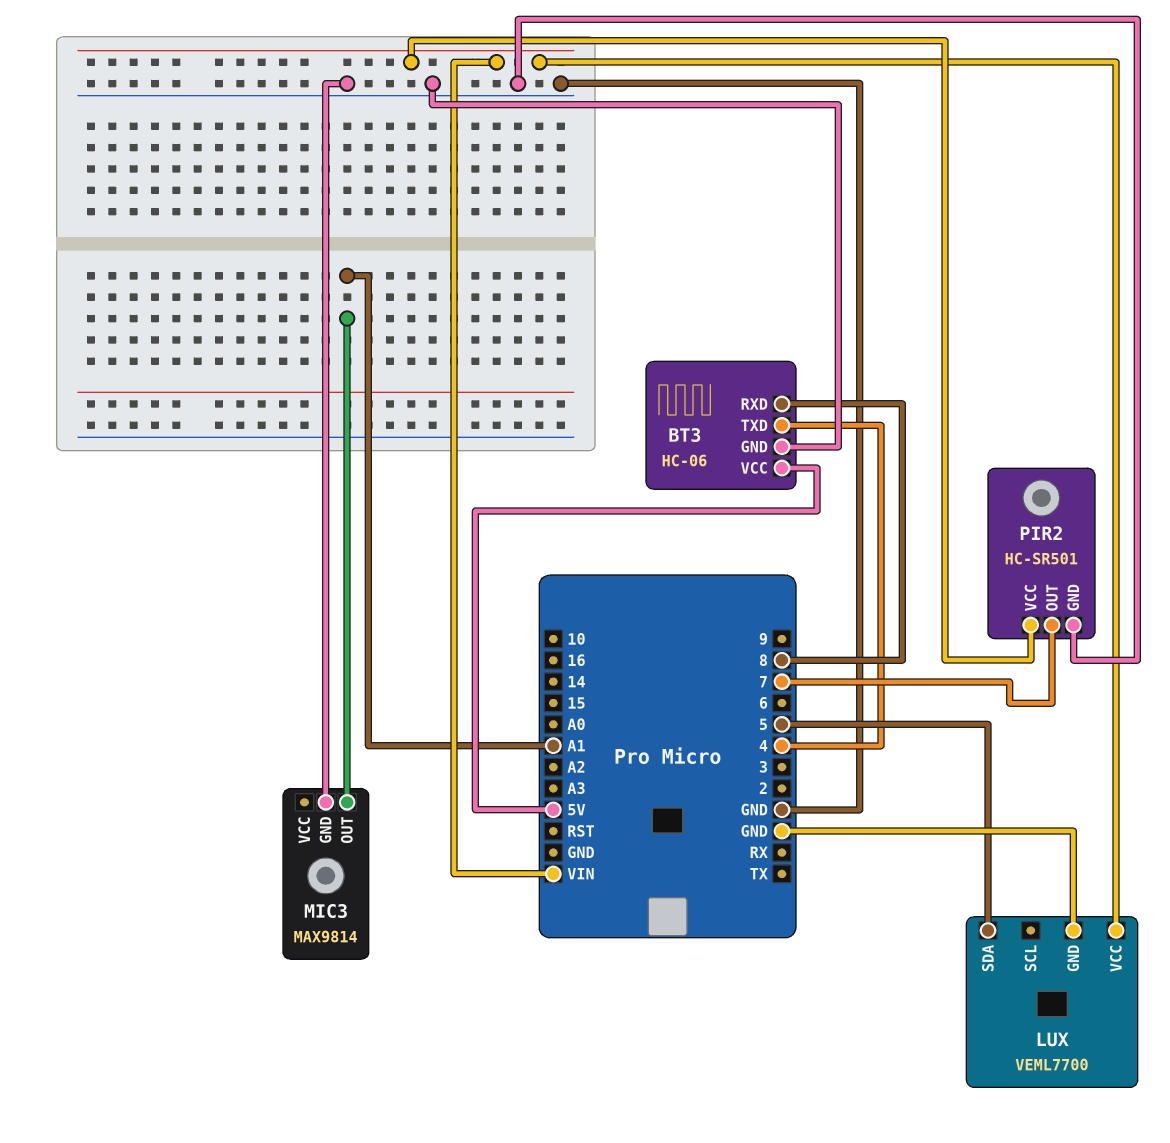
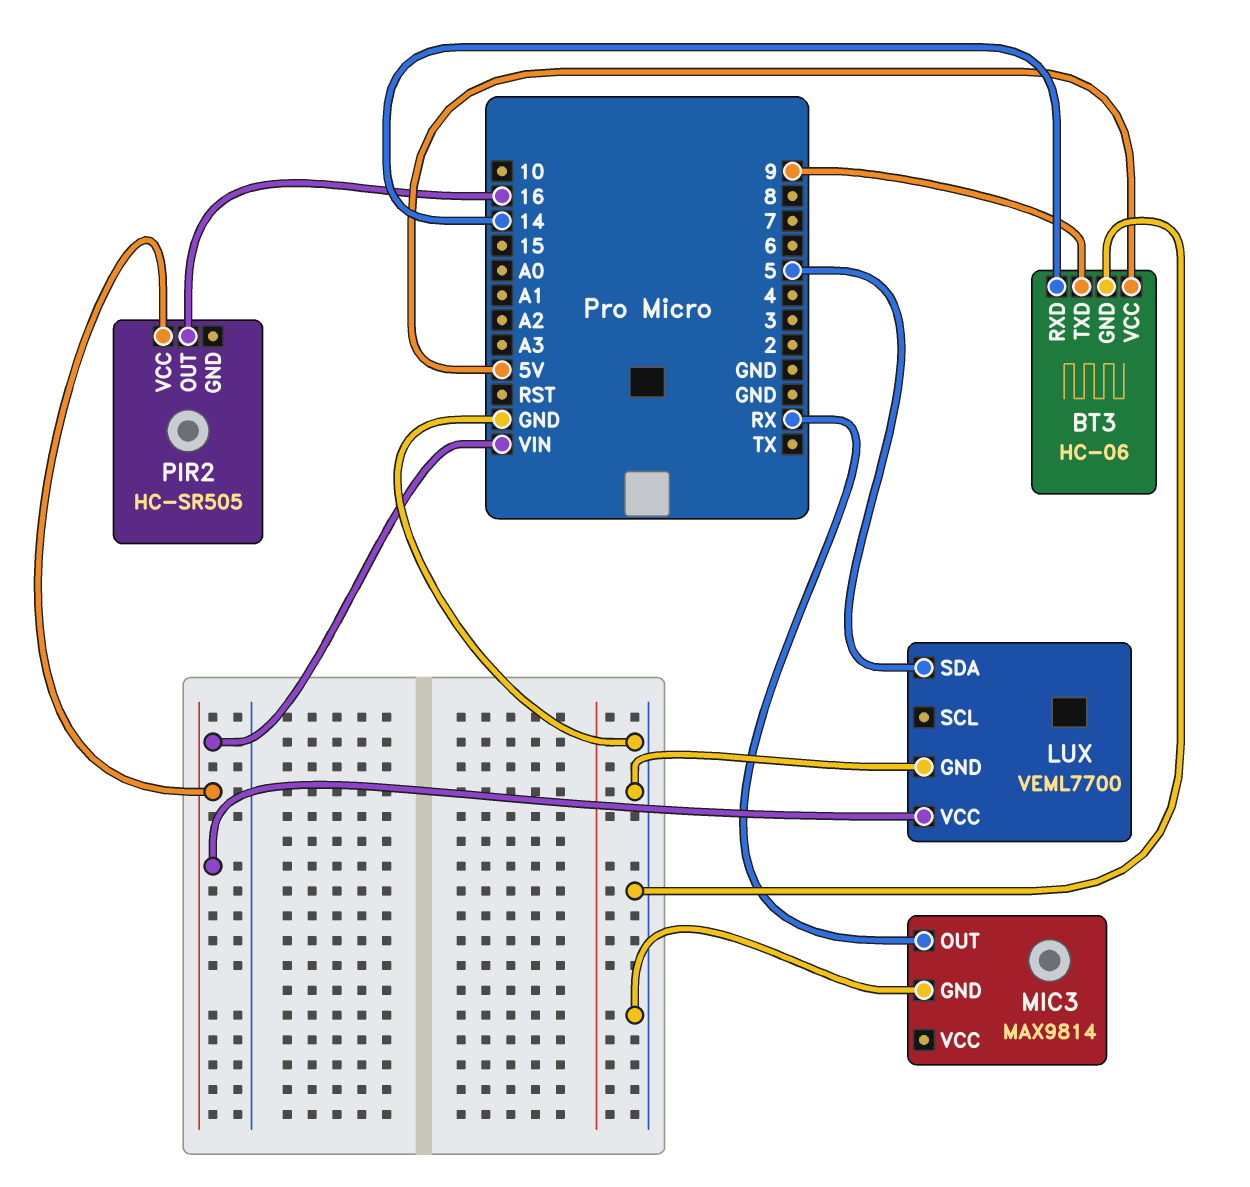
BT3 pin RXD: 8 -> 14
BT3 pin TXD: 4 -> 9
MIC3 pin OUT: A1 -> RX
PIR2: HC-SR501 -> HC-SR505
PIR2 pin GND: GND -> none
PIR2 pin OUT: 7 -> 16

